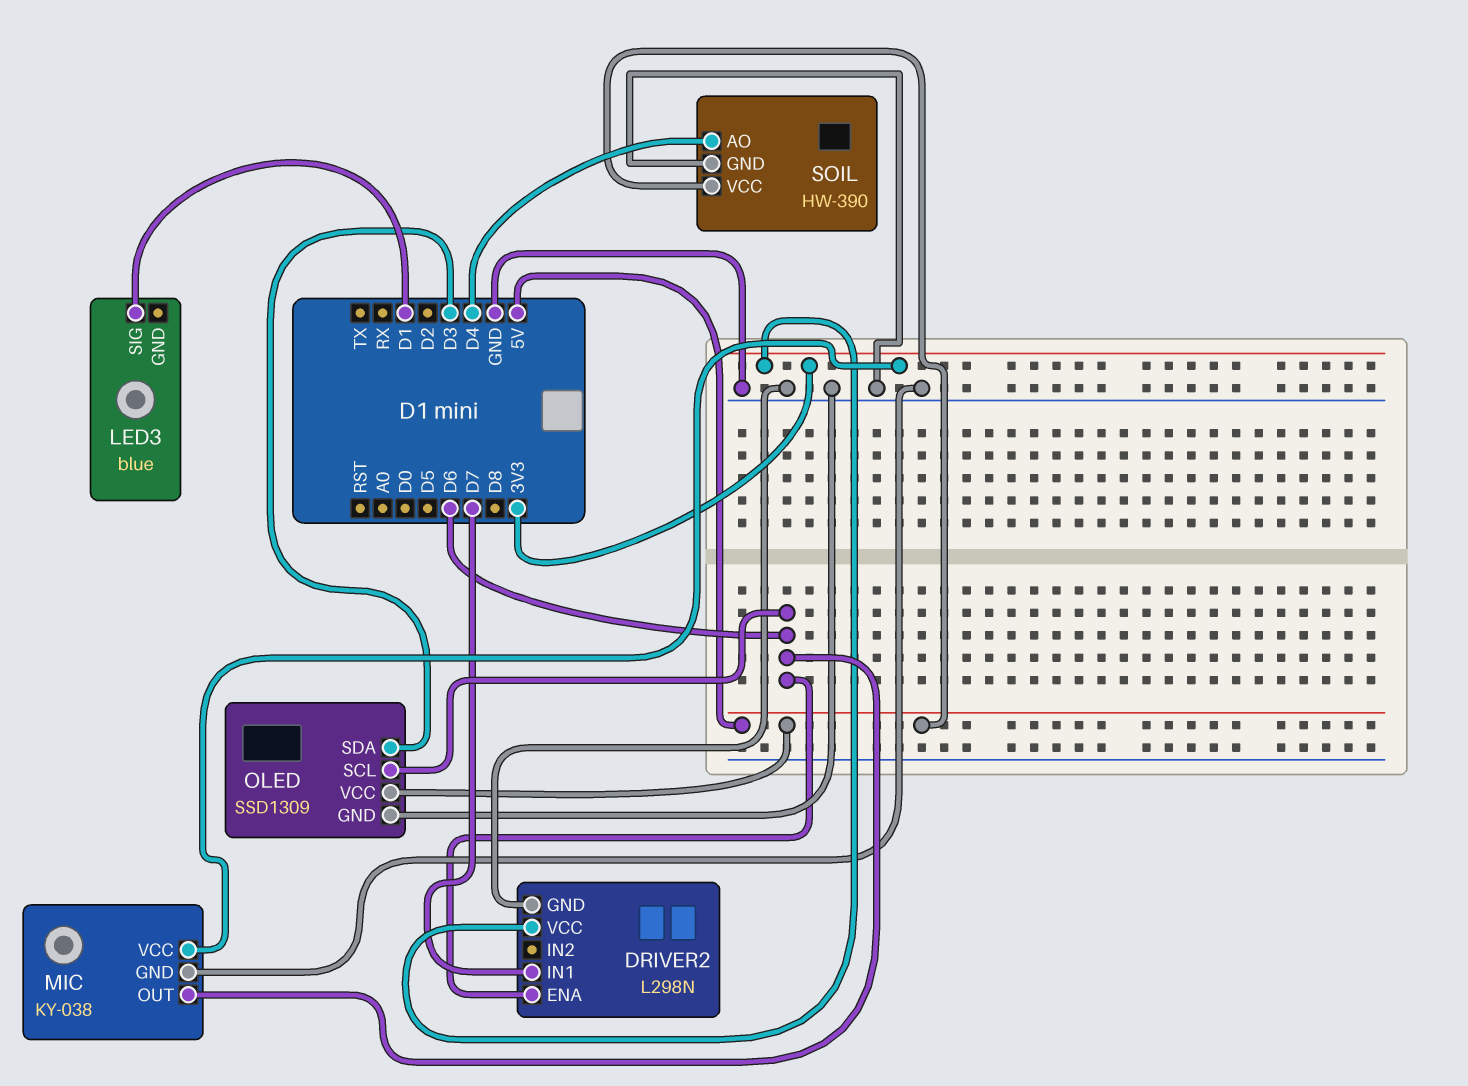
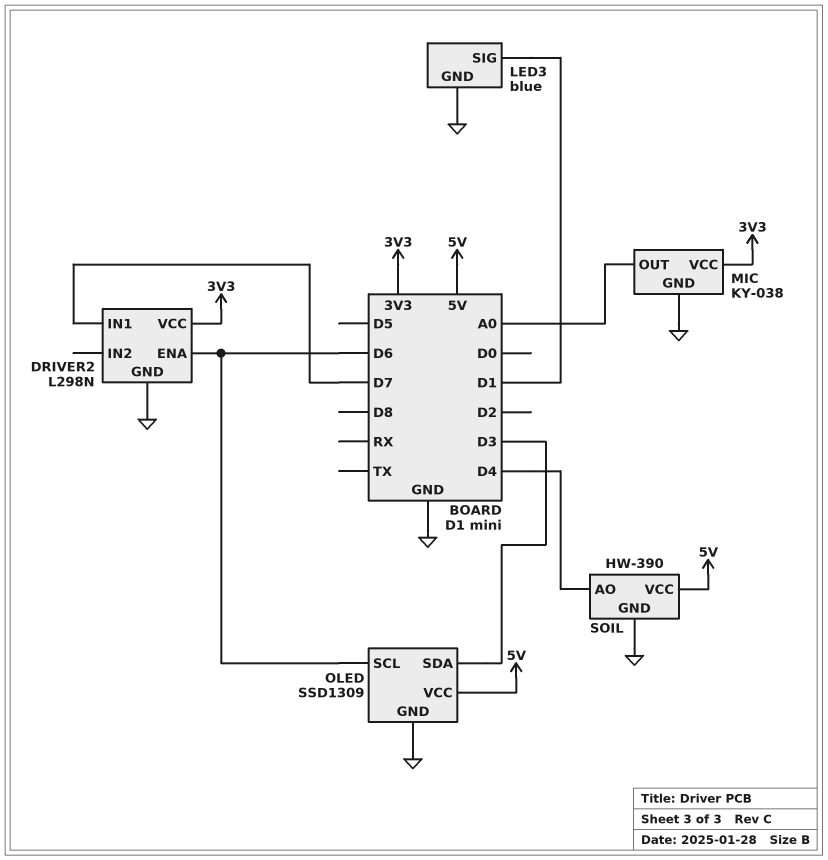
LED3 pin GND: none -> GND
MIC pin OUT: D6 -> A0

